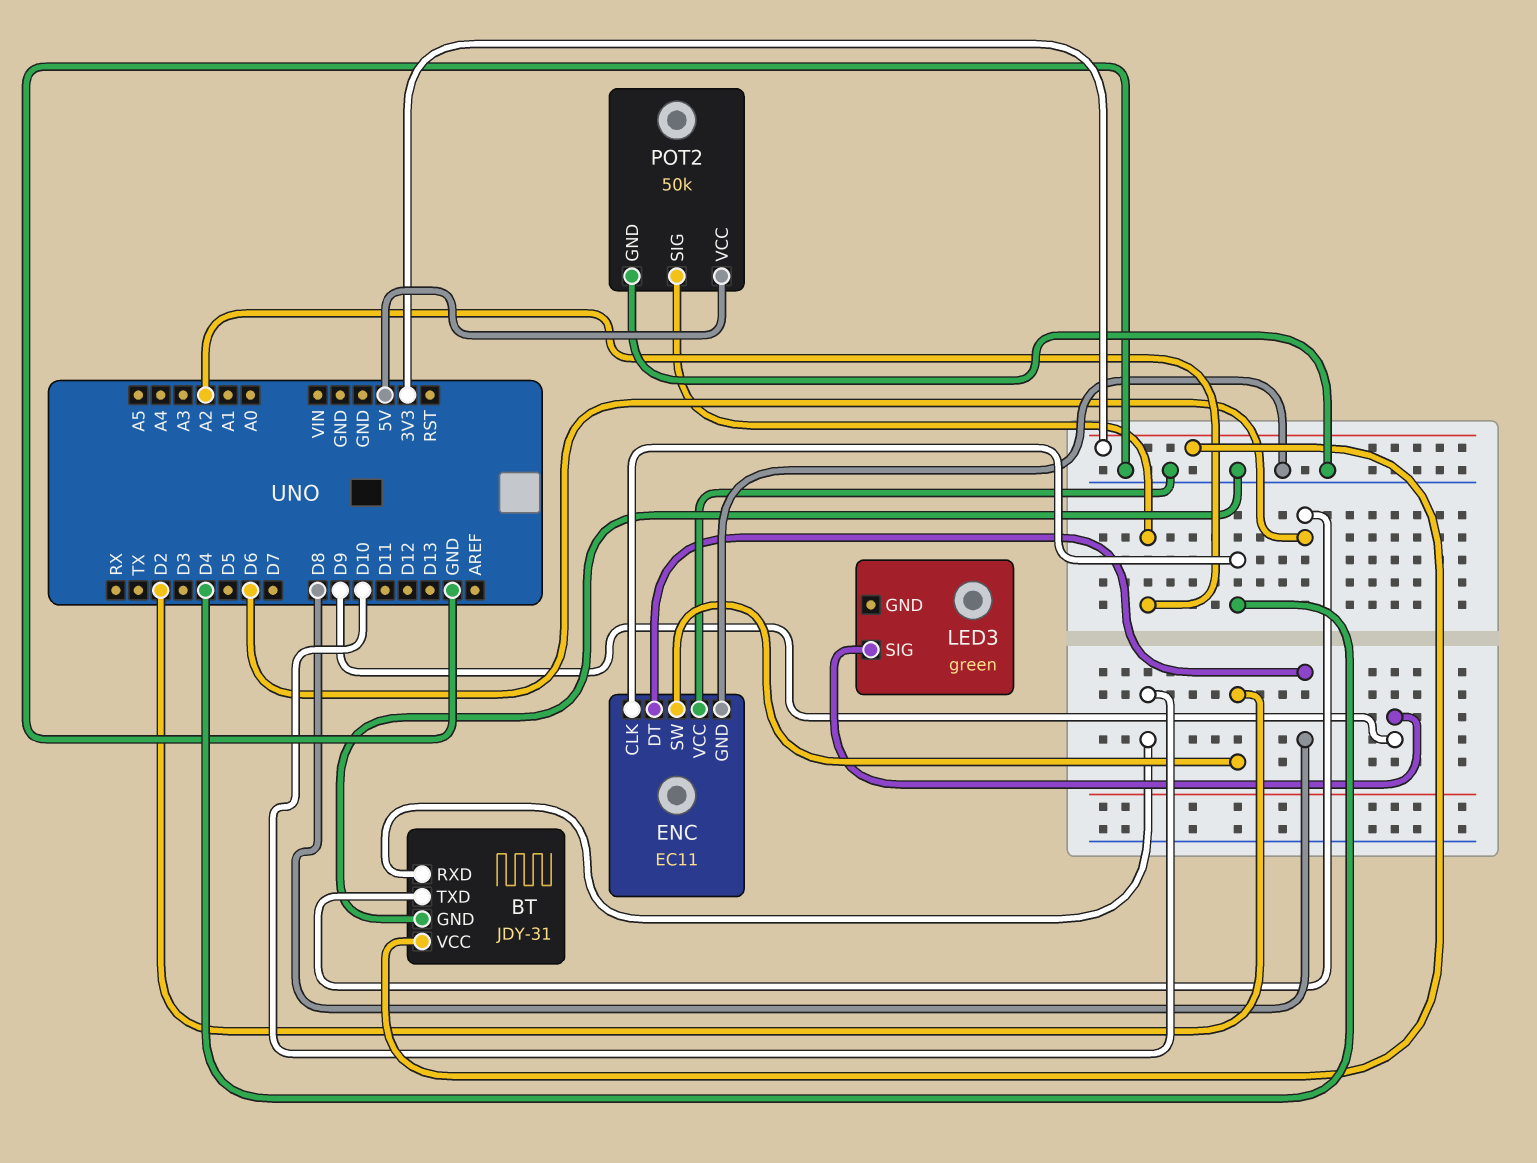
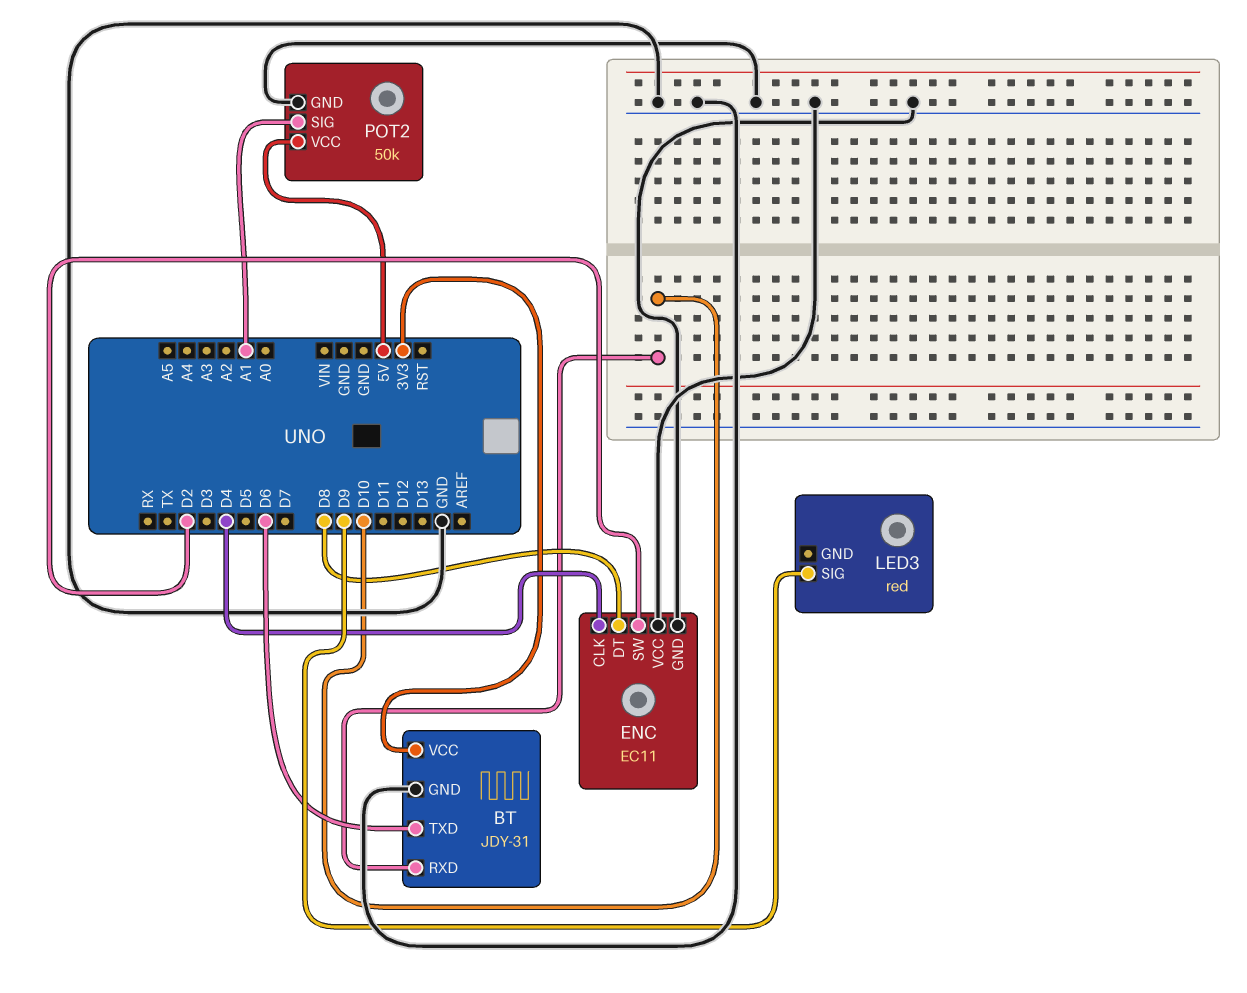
LED3: green -> red
POT2 pin SIG: A2 -> A1

